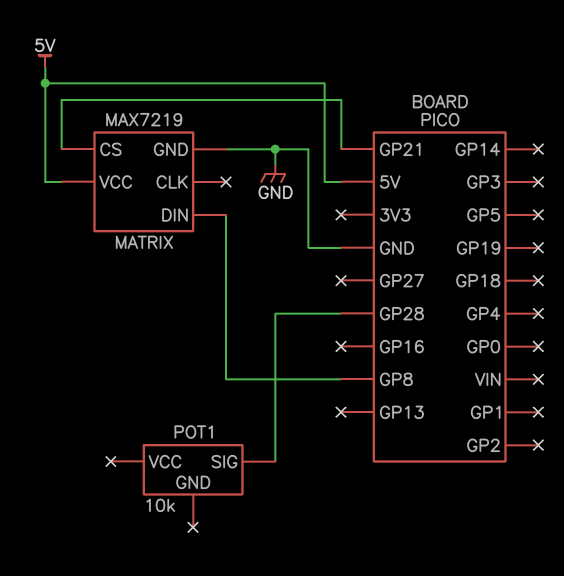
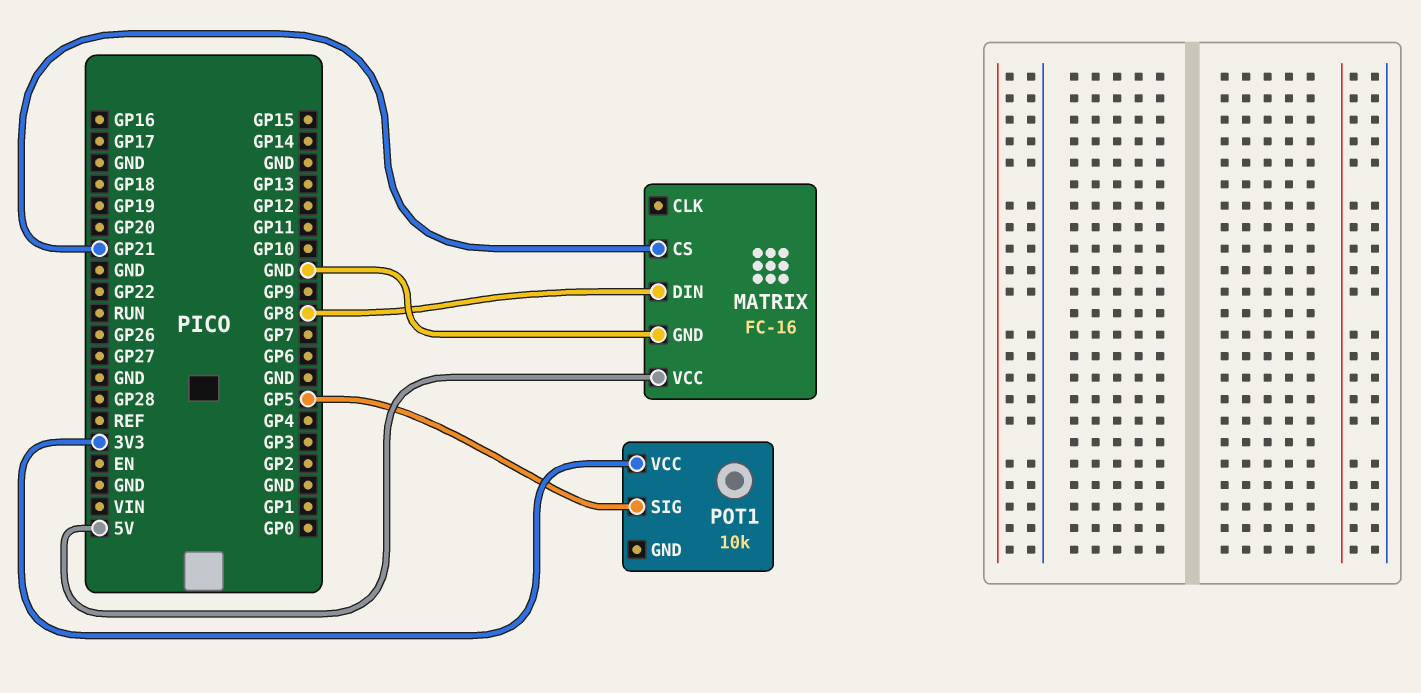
MATRIX: MAX7219 -> FC-16
POT1 pin SIG: GP28 -> GP5
POT1 pin VCC: none -> 3V3

